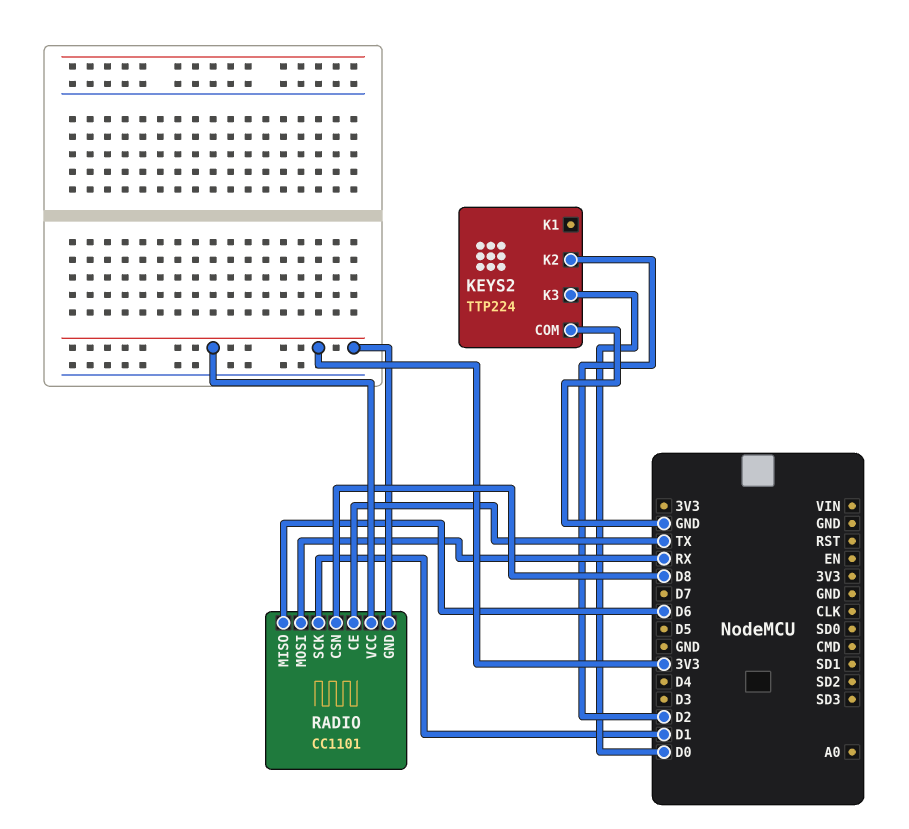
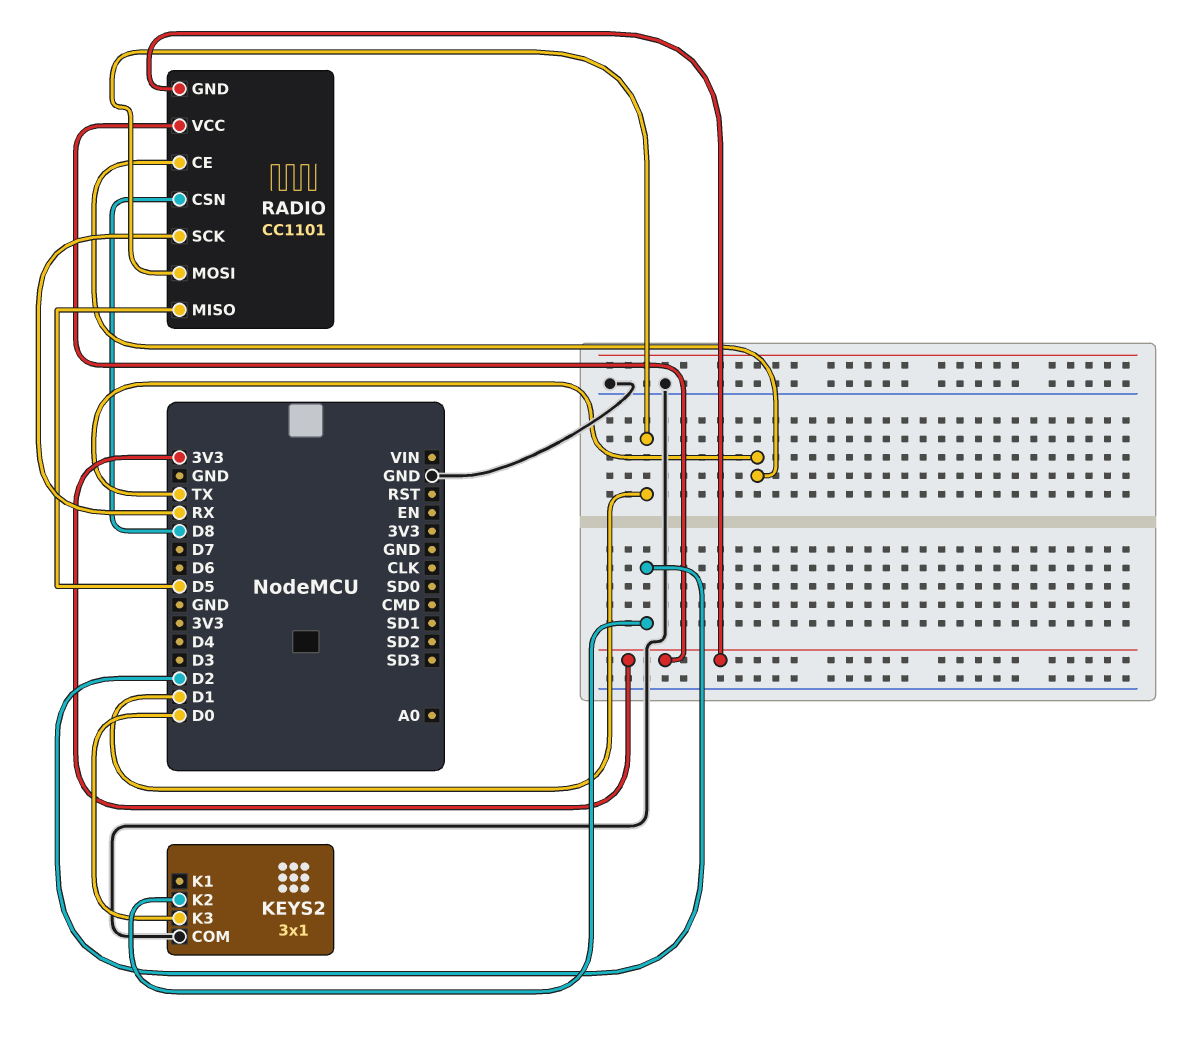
KEYS2: TTP224 -> 3x1
RADIO pin MISO: D6 -> D5
RADIO pin MOSI: RX -> D1
RADIO pin SCK: D1 -> RX

